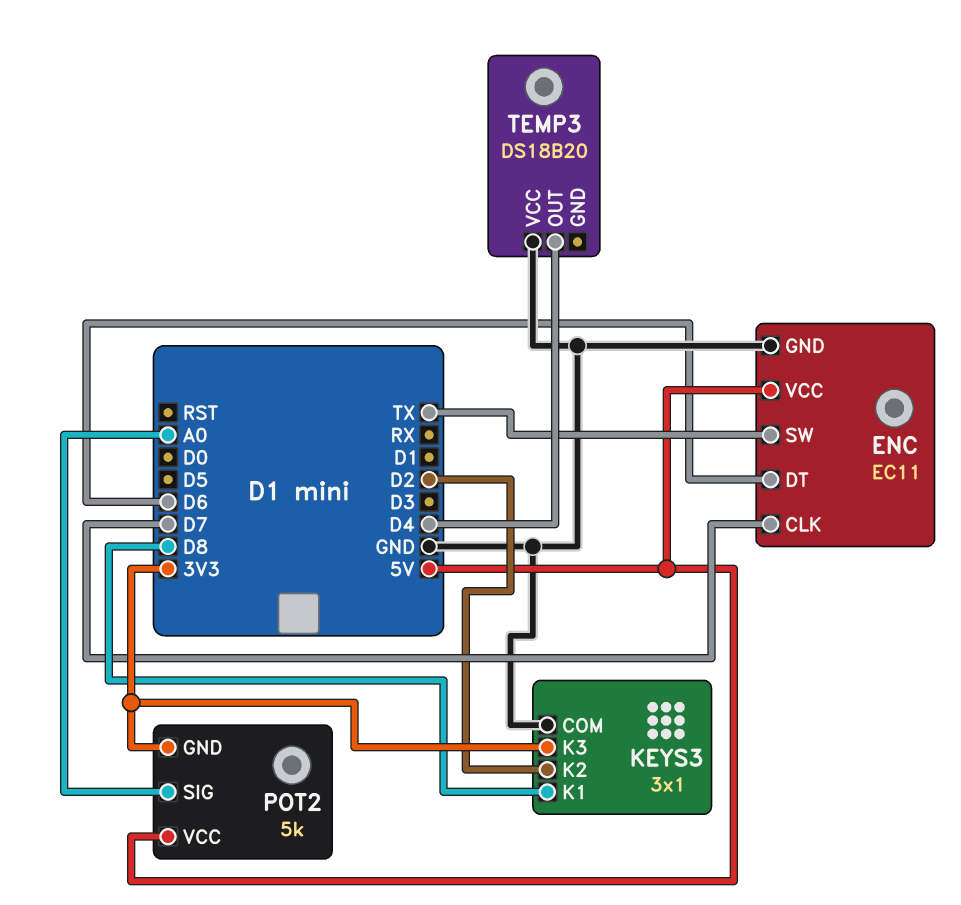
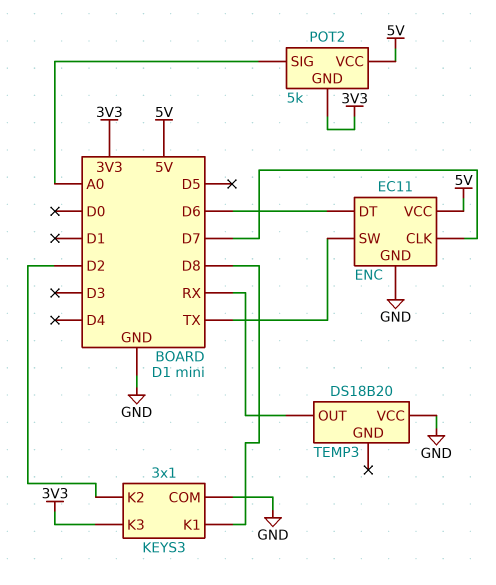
TEMP3 pin OUT: D4 -> RX

